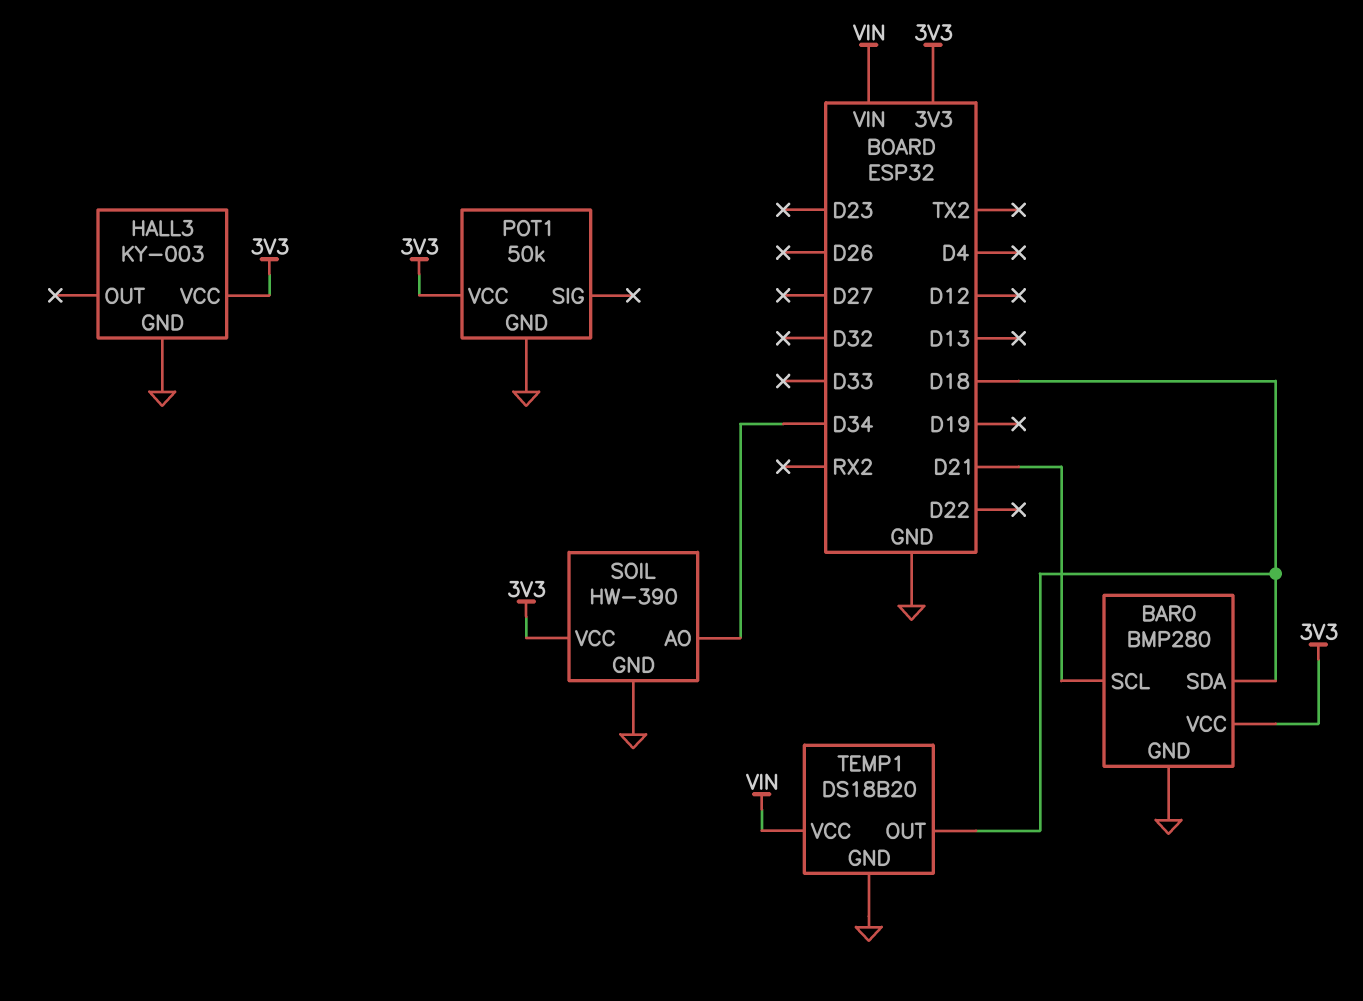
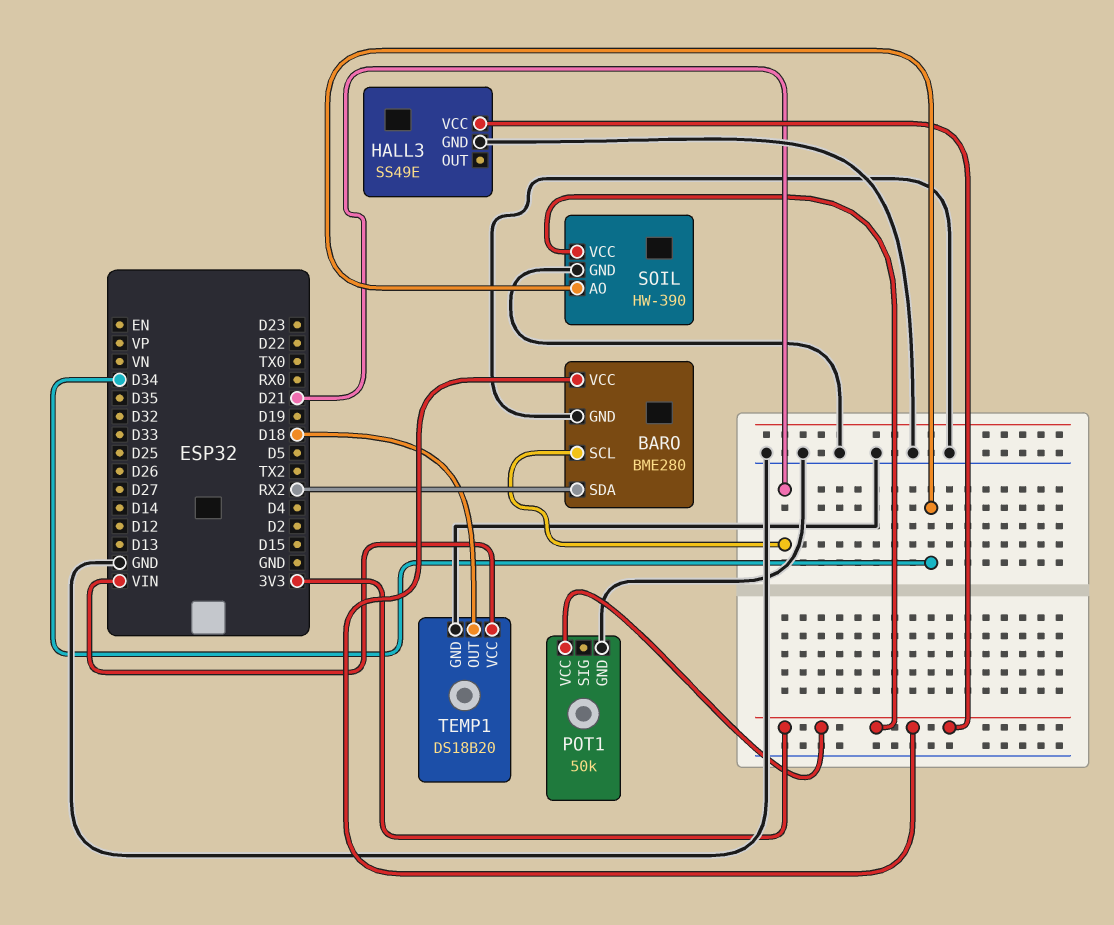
BARO: BMP280 -> BME280
BARO pin SDA: D18 -> RX2
HALL3: KY-003 -> SS49E

